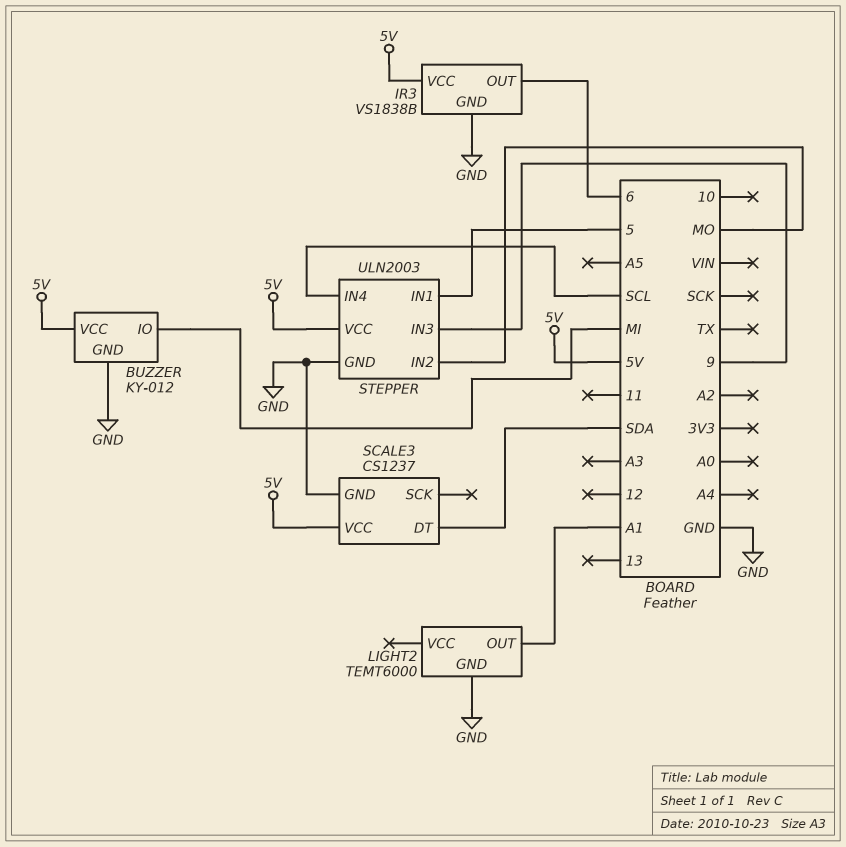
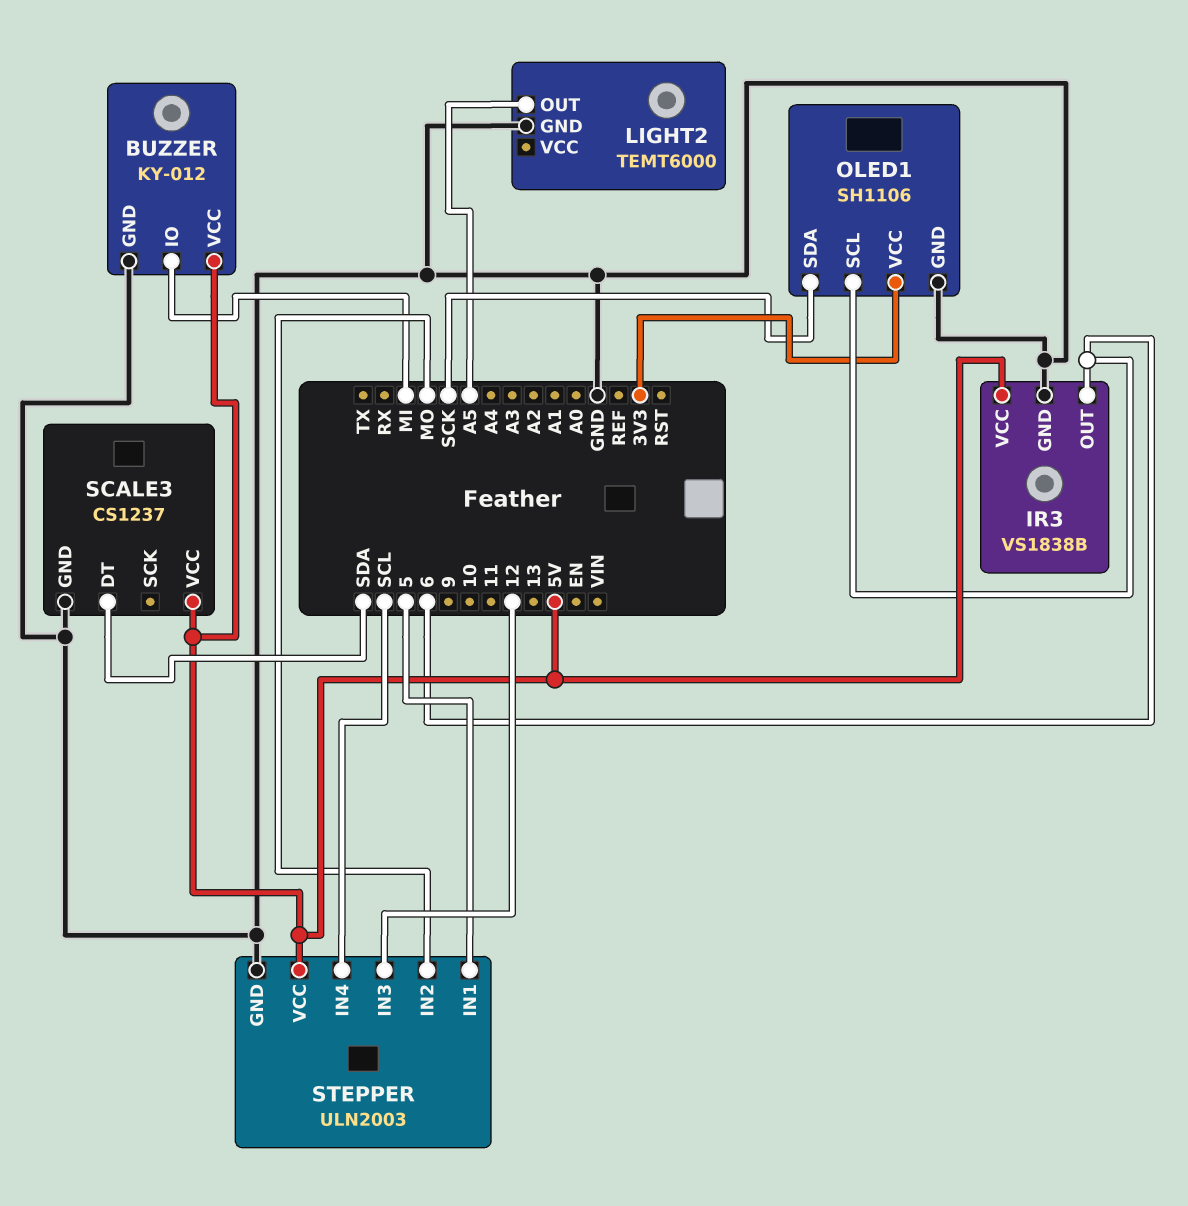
LIGHT2 pin OUT: A1 -> A5
OLED1: none -> SH1106
OLED1 pin GND: none -> GND
OLED1 pin SCL: none -> 6
OLED1 pin SDA: none -> SCK
OLED1 pin VCC: none -> 3V3
STEPPER pin IN3: 9 -> 12

